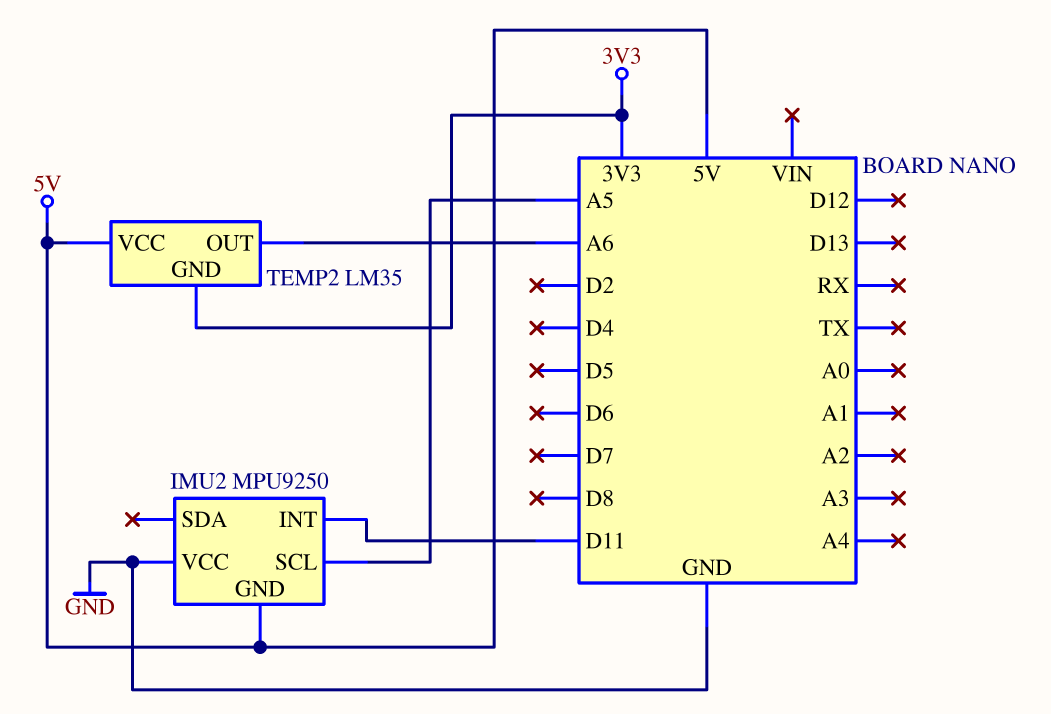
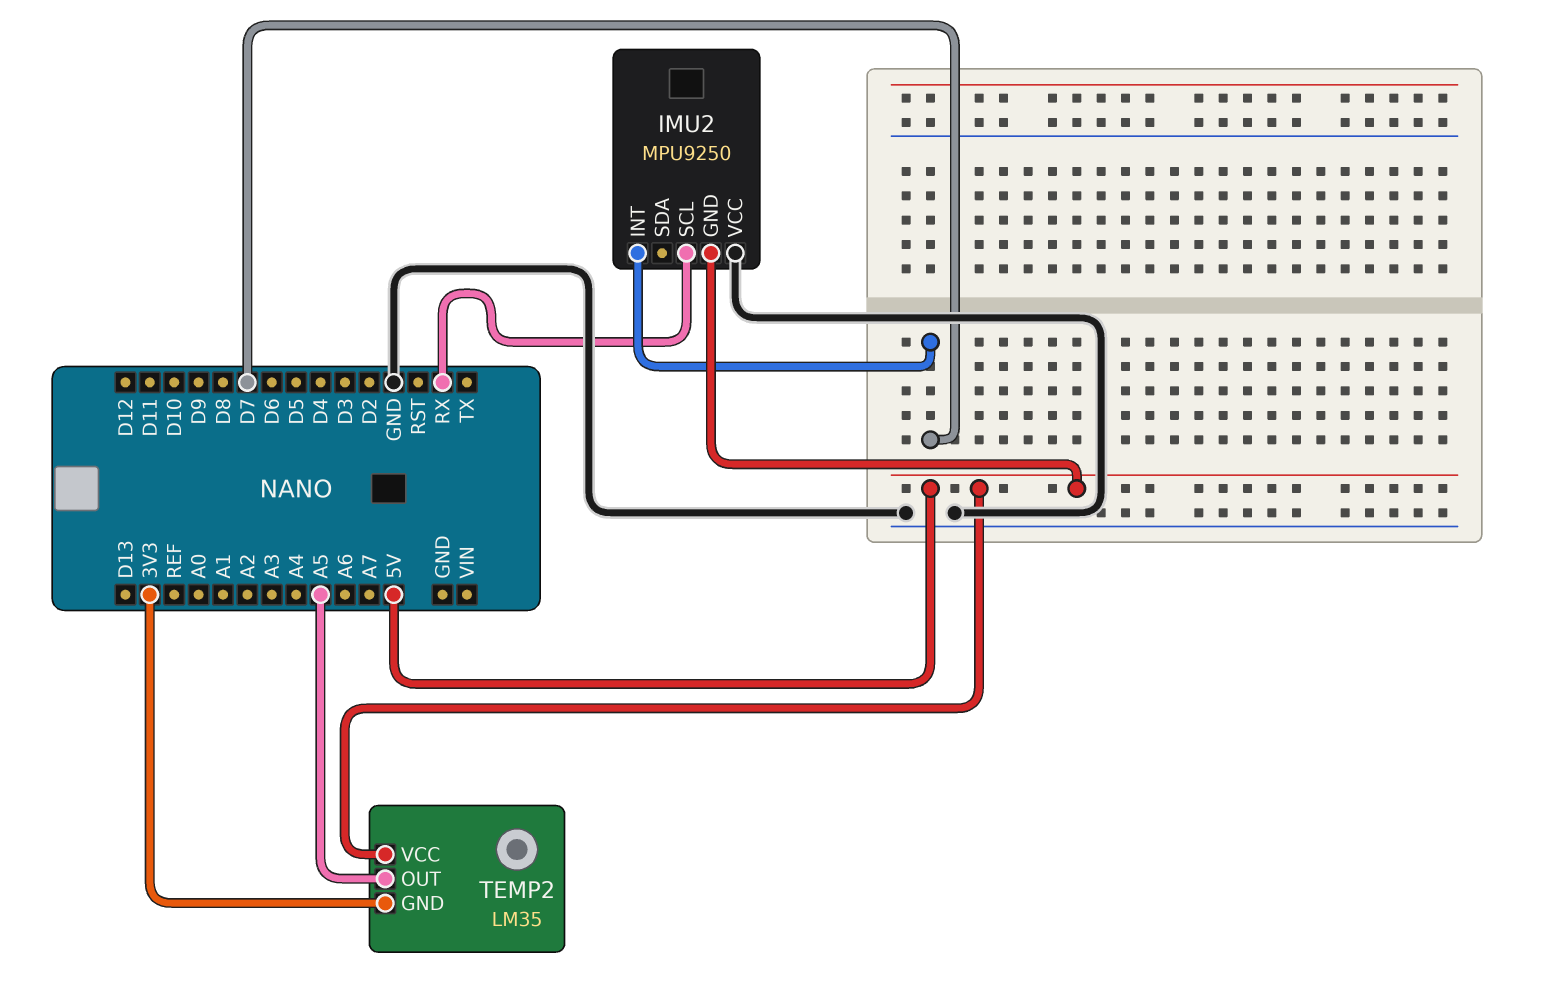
IMU2 pin INT: D11 -> D7
IMU2 pin SCL: A5 -> RX
TEMP2 pin OUT: A6 -> A5

